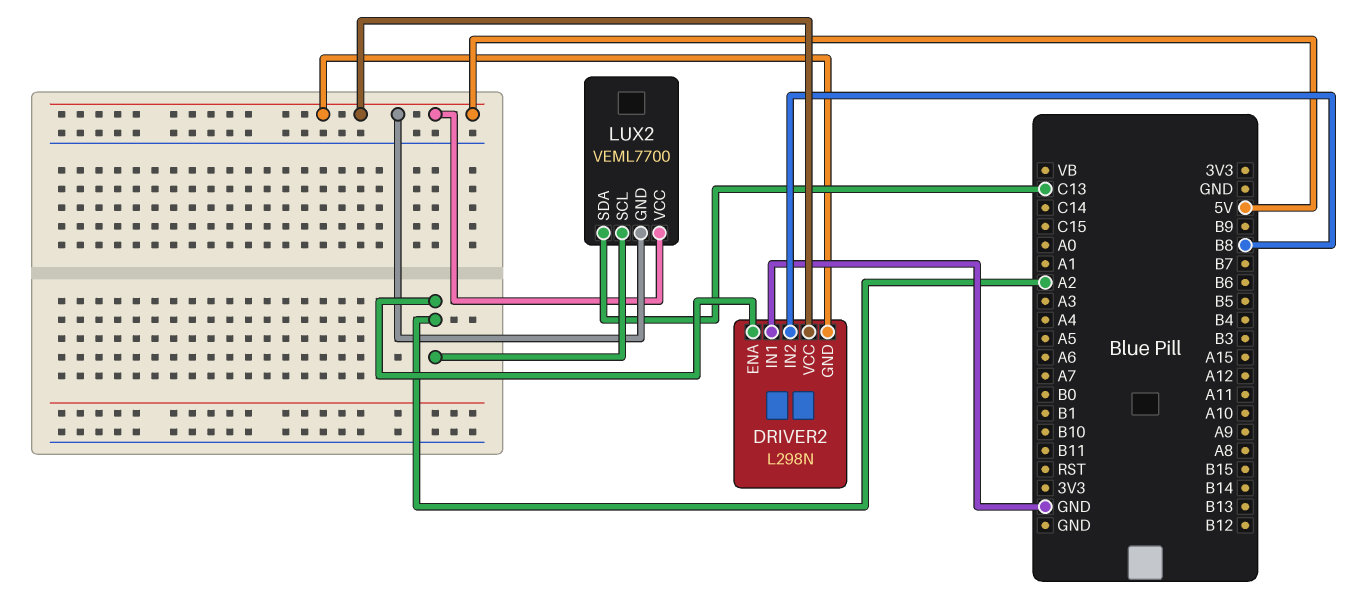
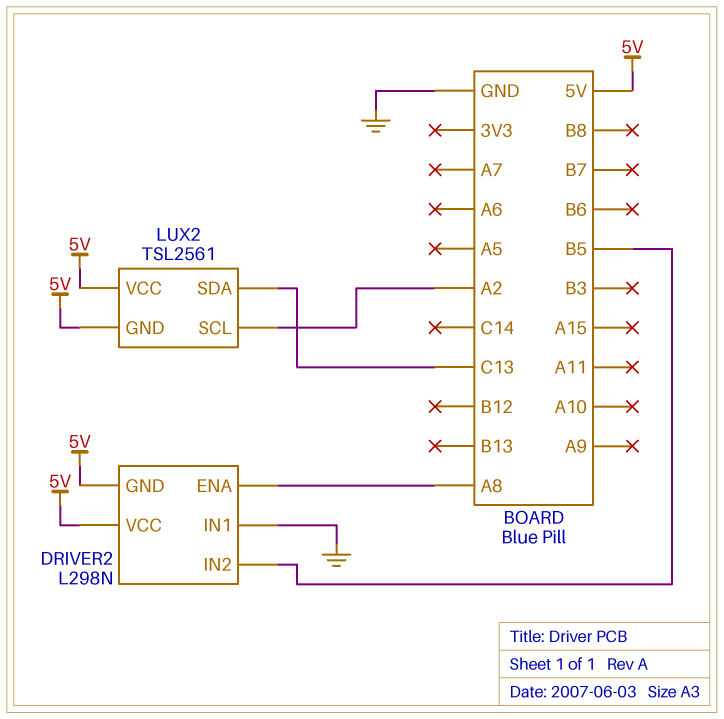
DRIVER2 pin ENA: A2 -> A8
DRIVER2 pin IN2: B8 -> B5
LUX2: VEML7700 -> TSL2561

